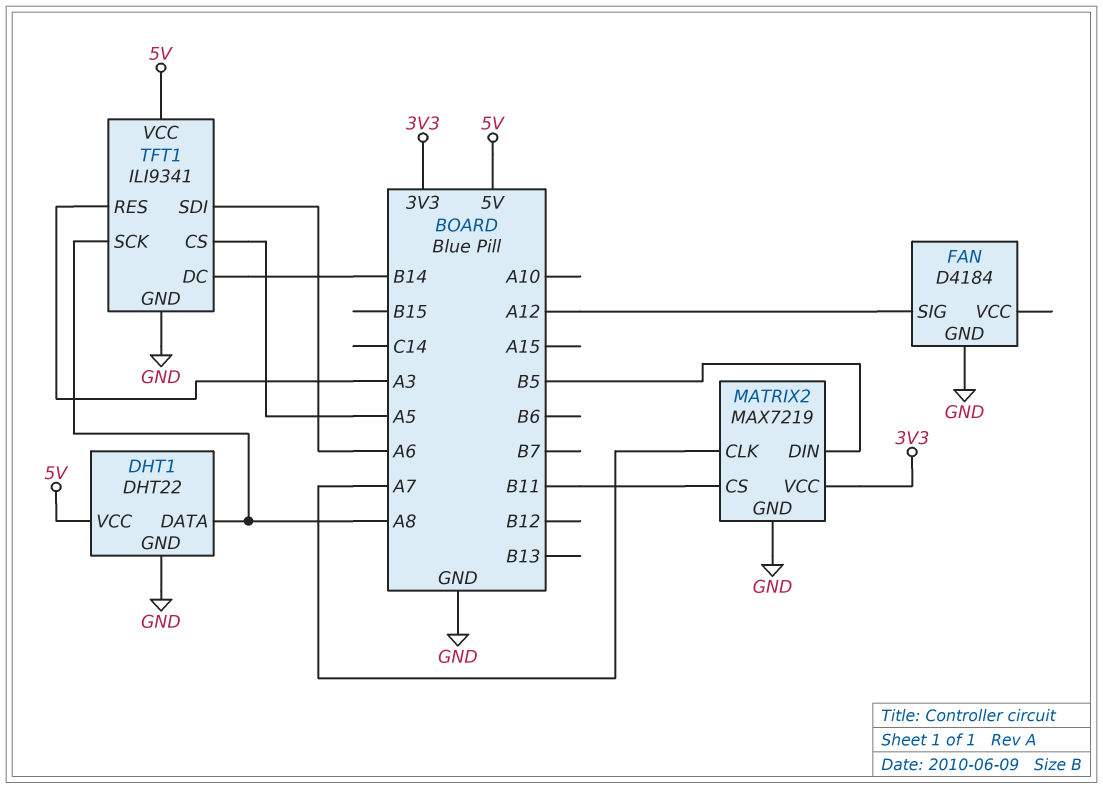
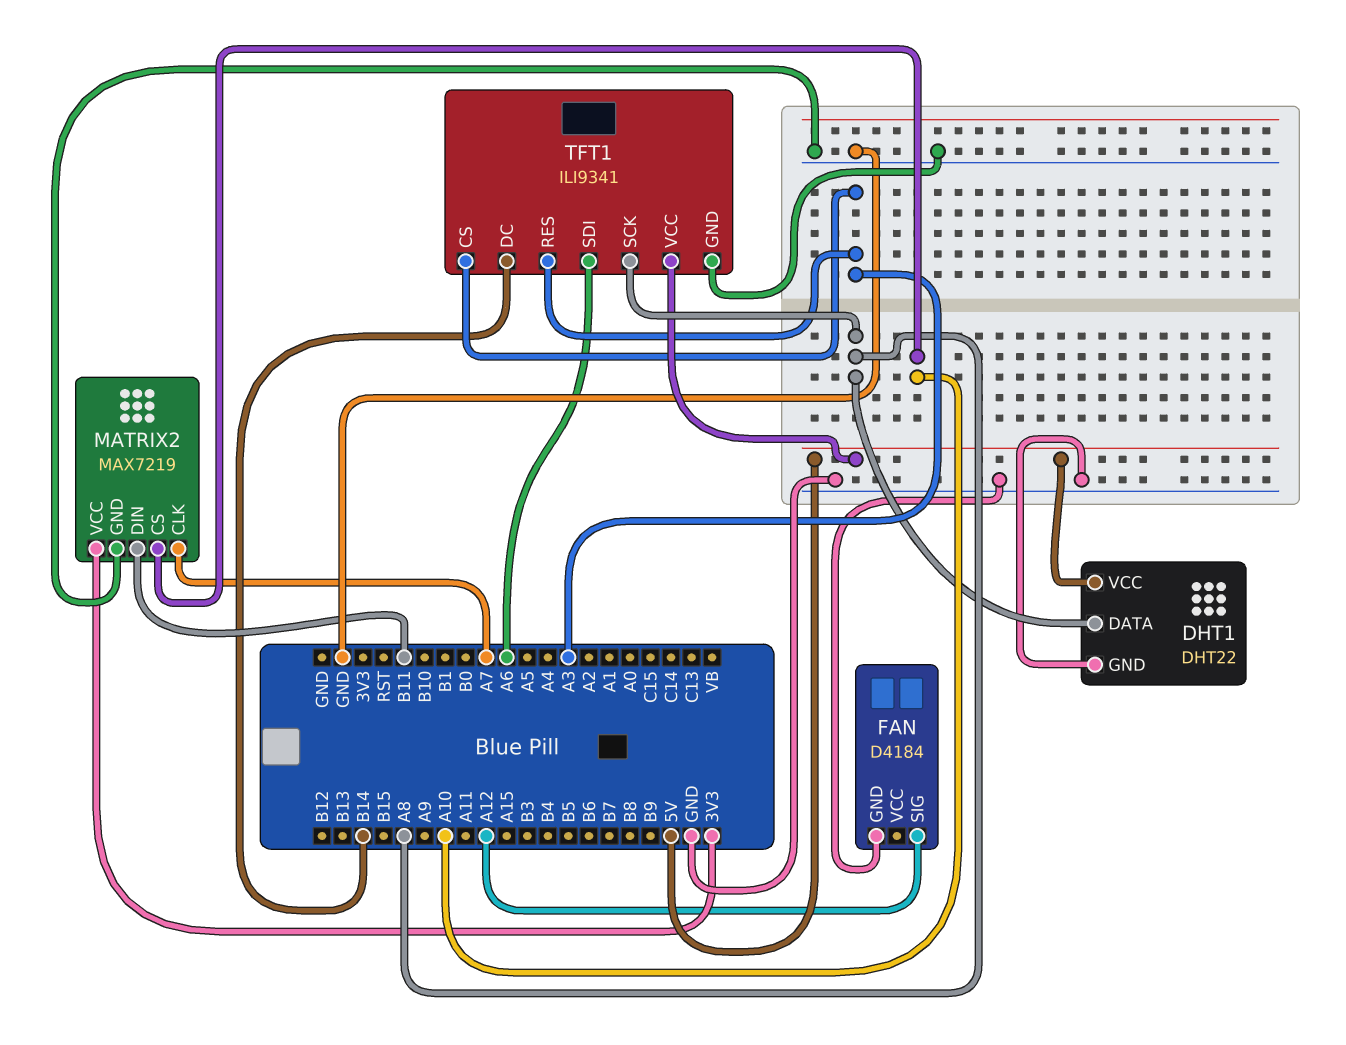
MATRIX2 pin CS: B11 -> A10
MATRIX2 pin DIN: B5 -> B11
TFT1 pin CS: A5 -> A3

